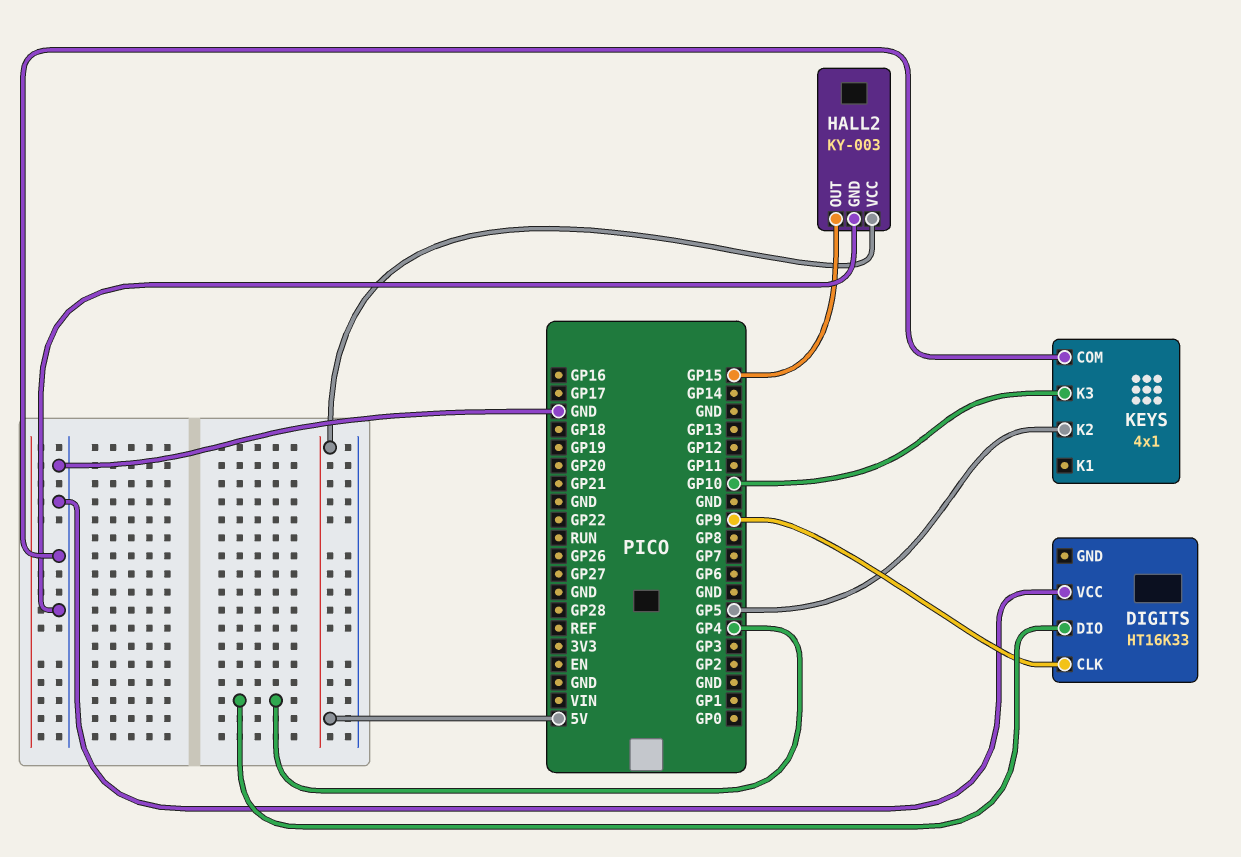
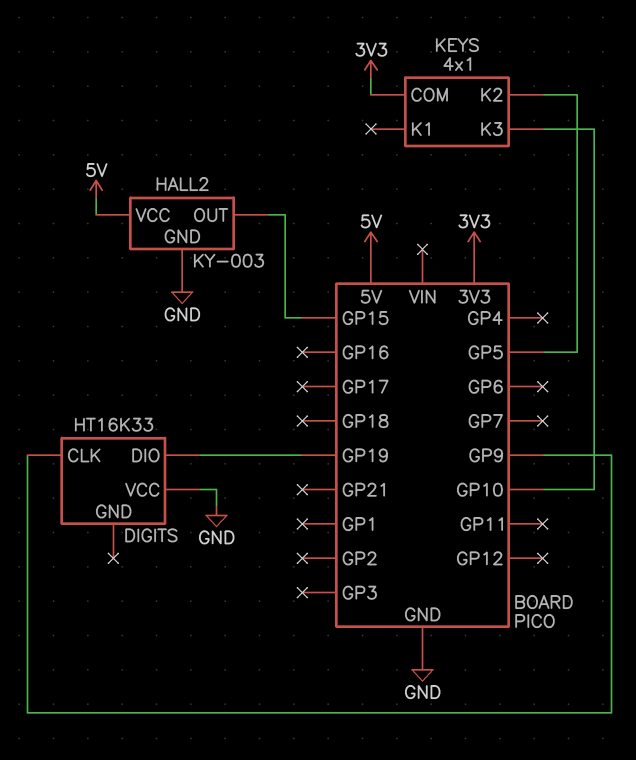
DIGITS pin DIO: GP4 -> GP19
KEYS pin COM: GND -> 3V3

